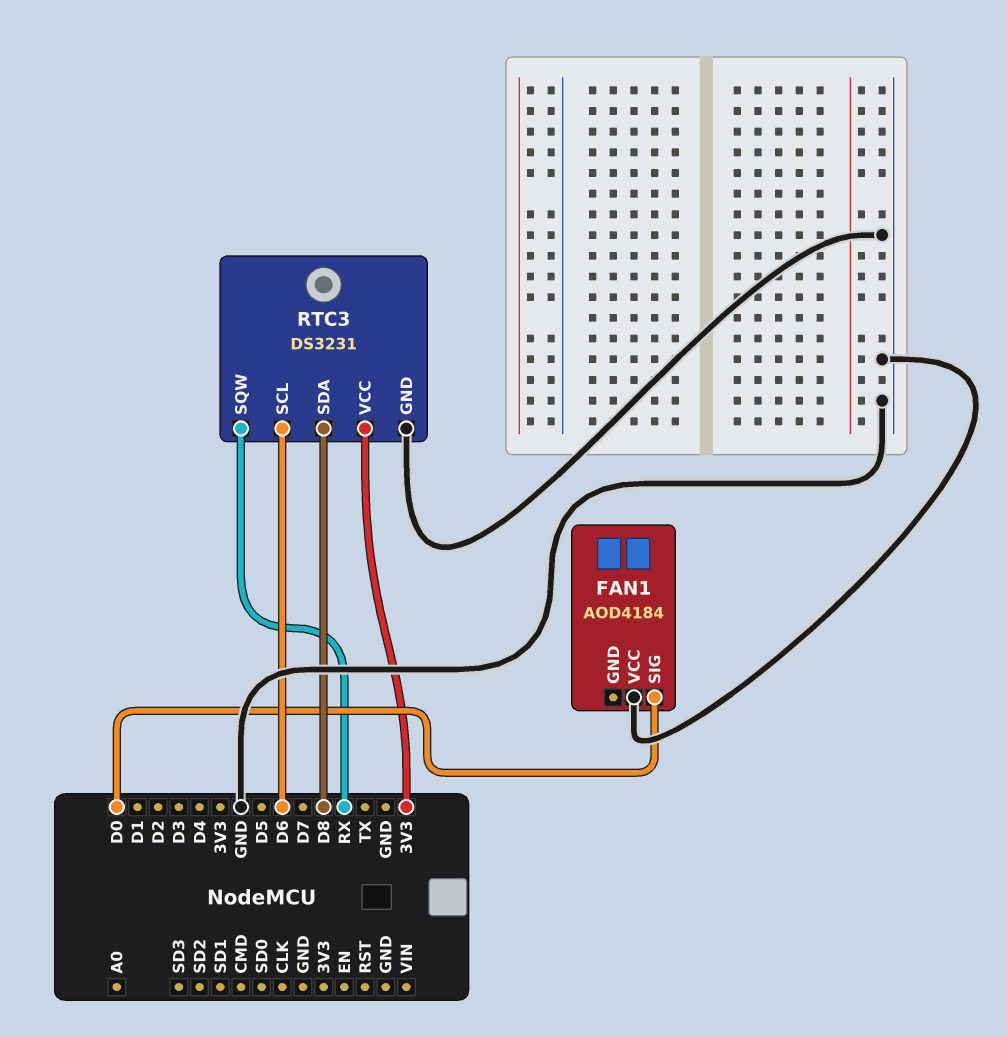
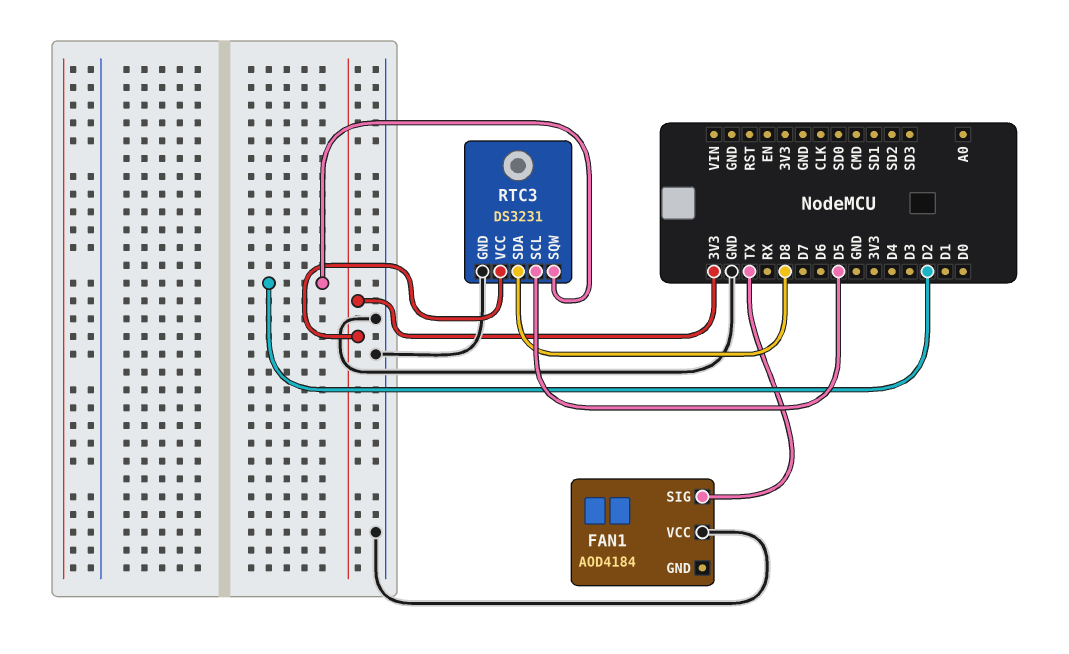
FAN1 pin SIG: D0 -> TX
RTC3 pin SCL: D6 -> D5
RTC3 pin SQW: RX -> D2

